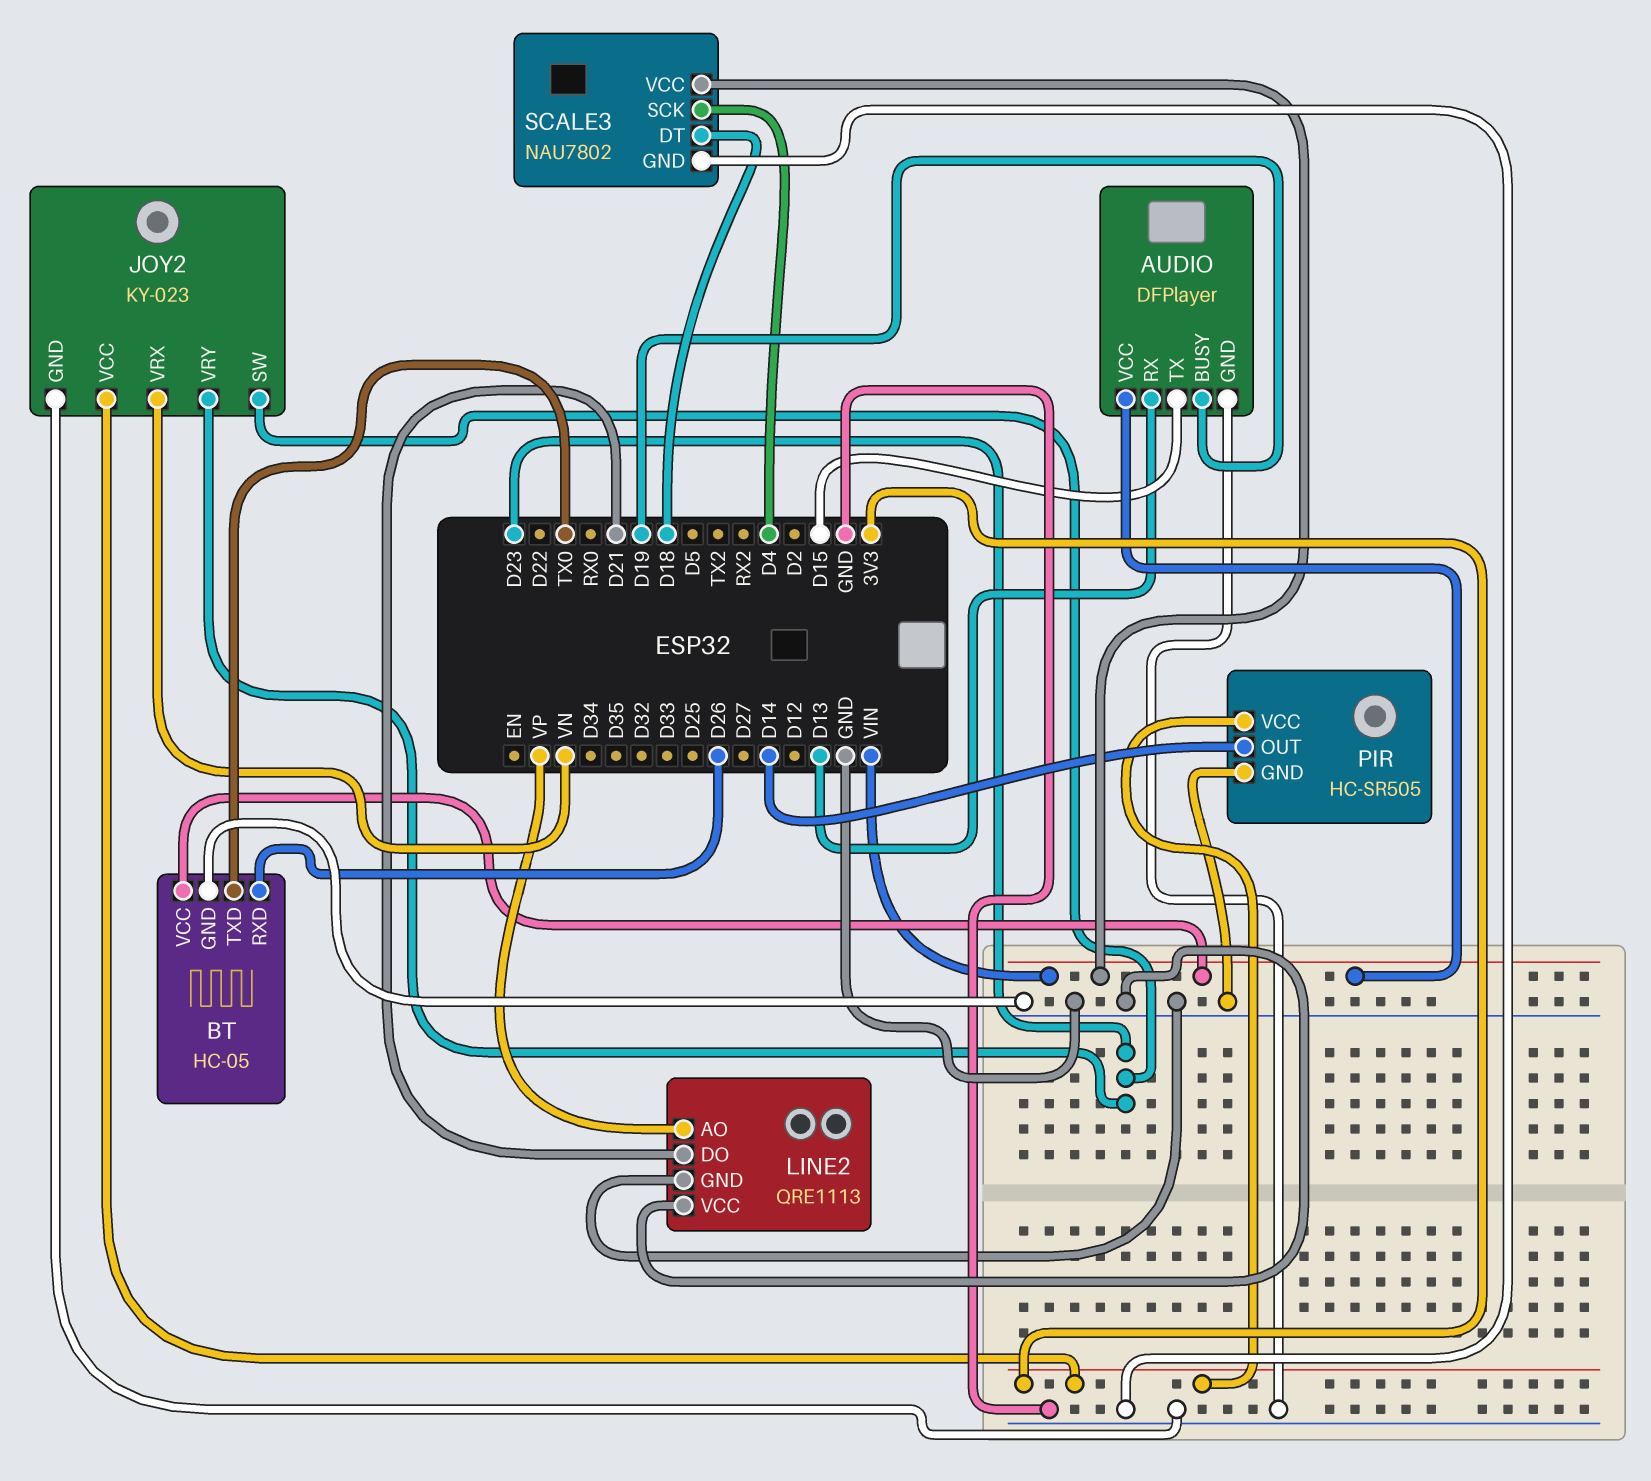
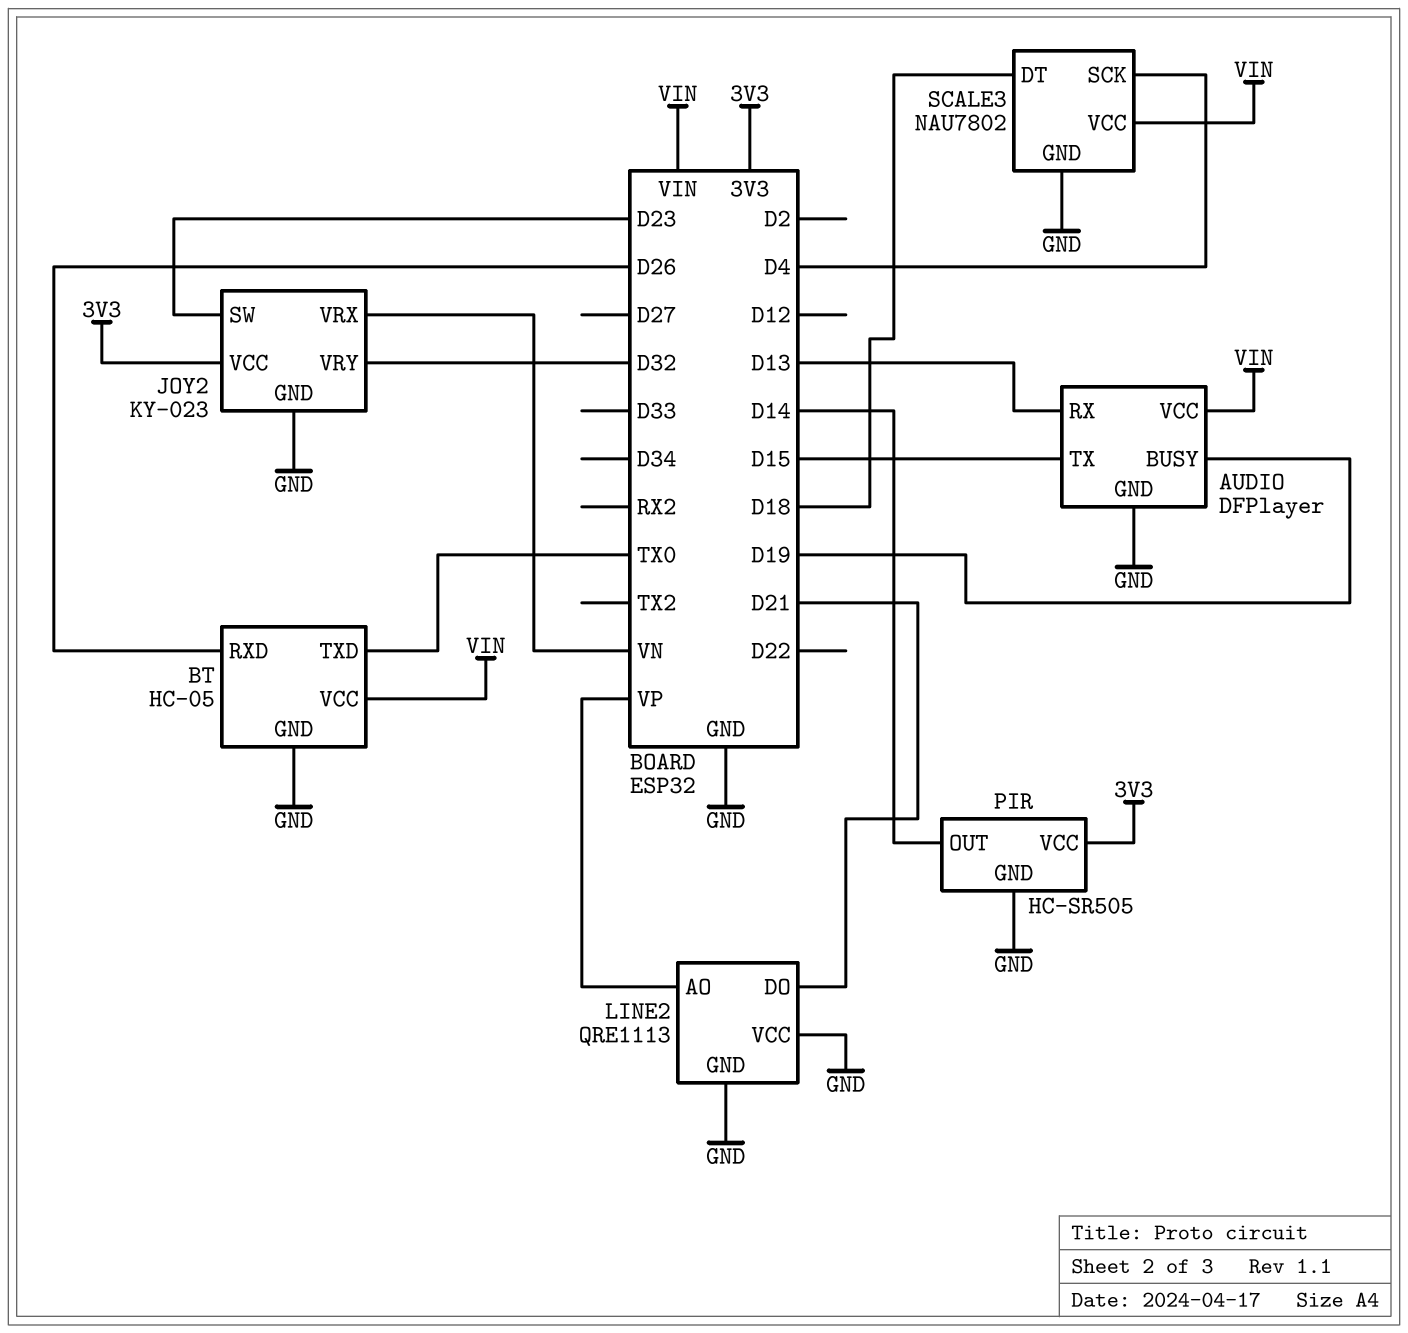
JOY2 pin VRY: D23 -> D32

